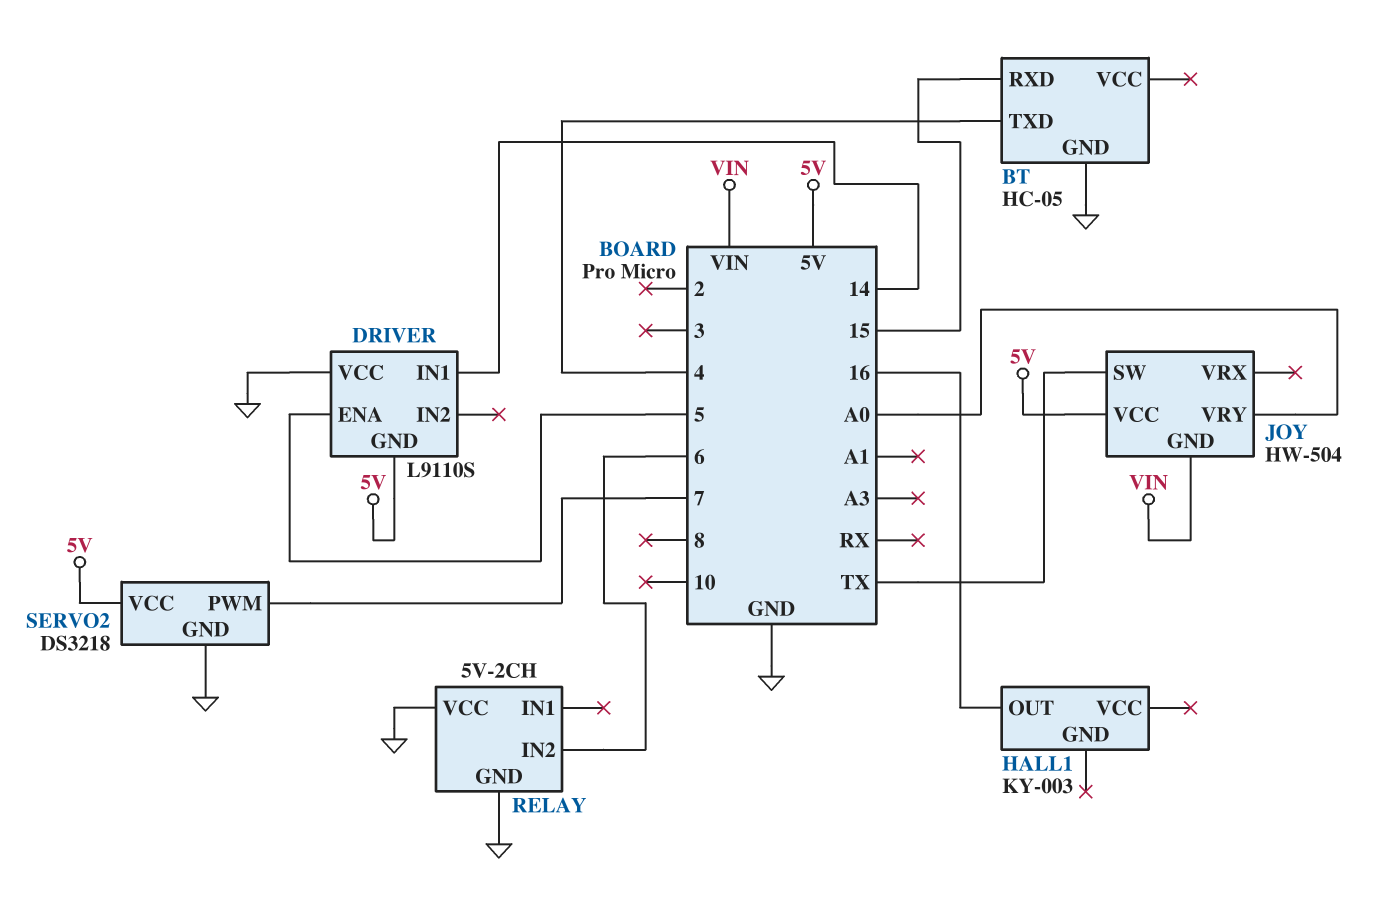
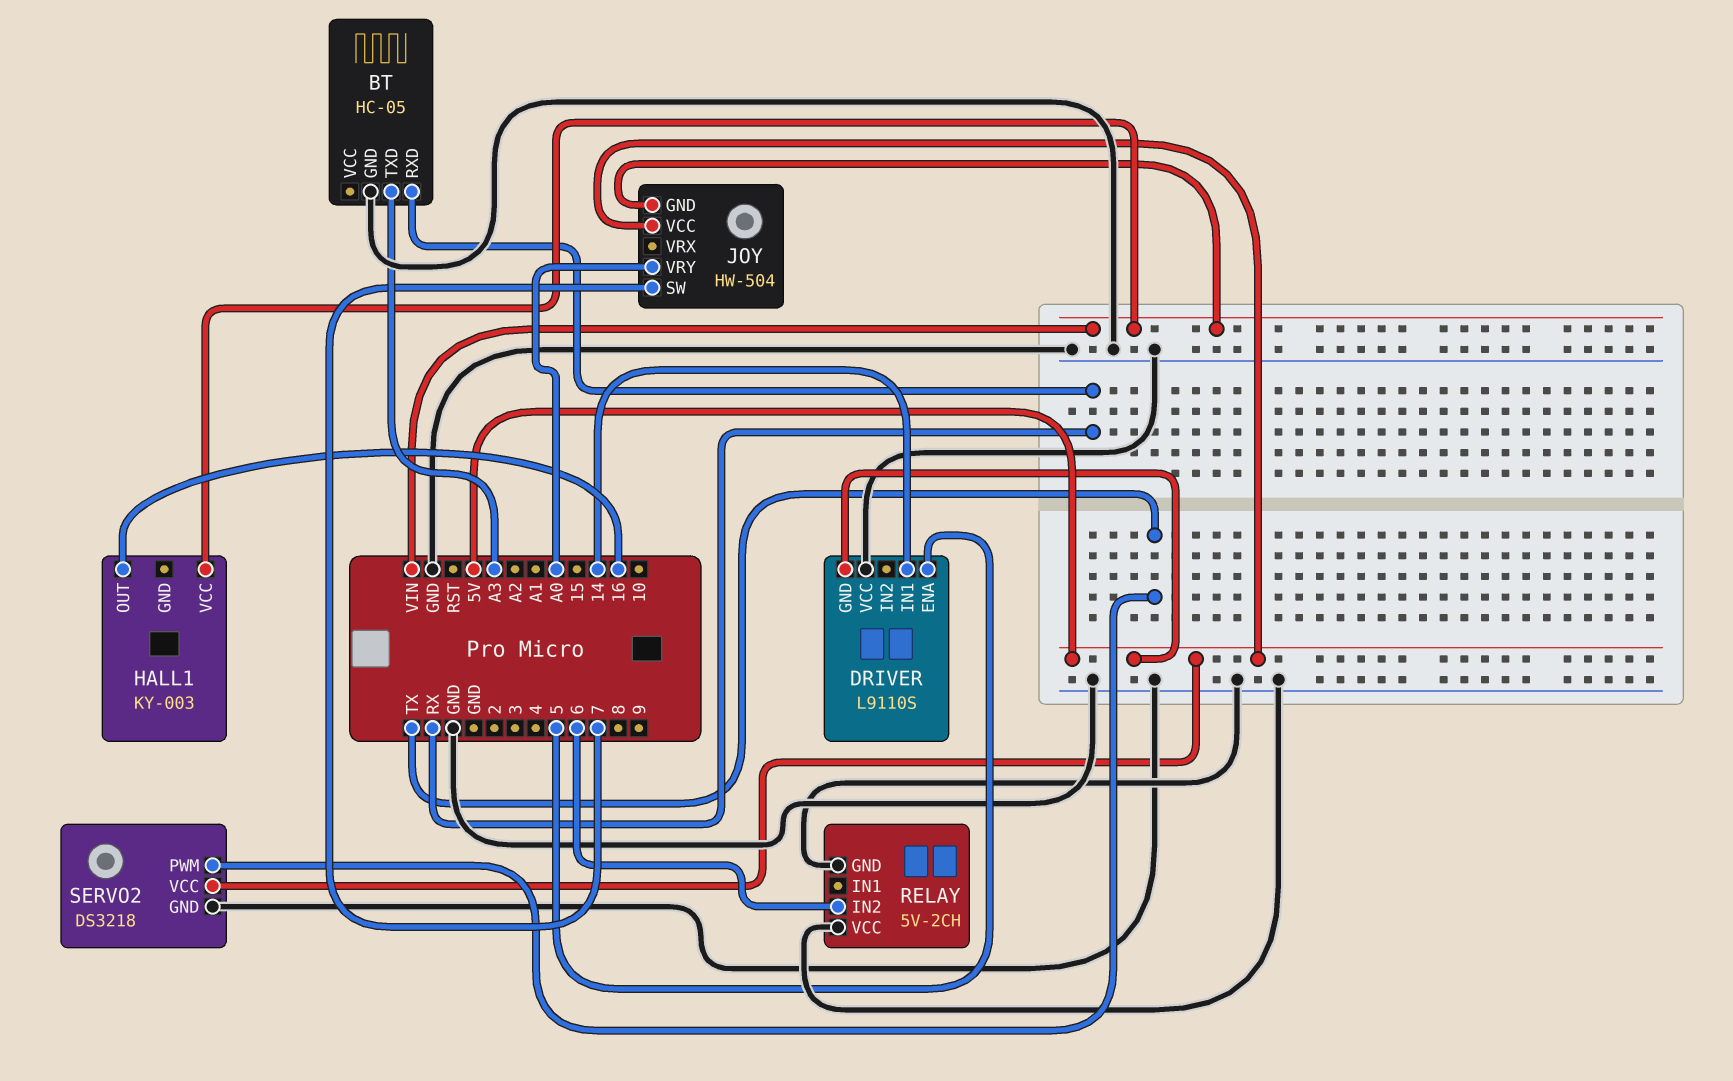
BT pin RXD: 15 -> RX
BT pin TXD: 4 -> A3
HALL1 pin VCC: none -> VIN
JOY pin SW: TX -> 7
SERVO2 pin PWM: 7 -> TX

